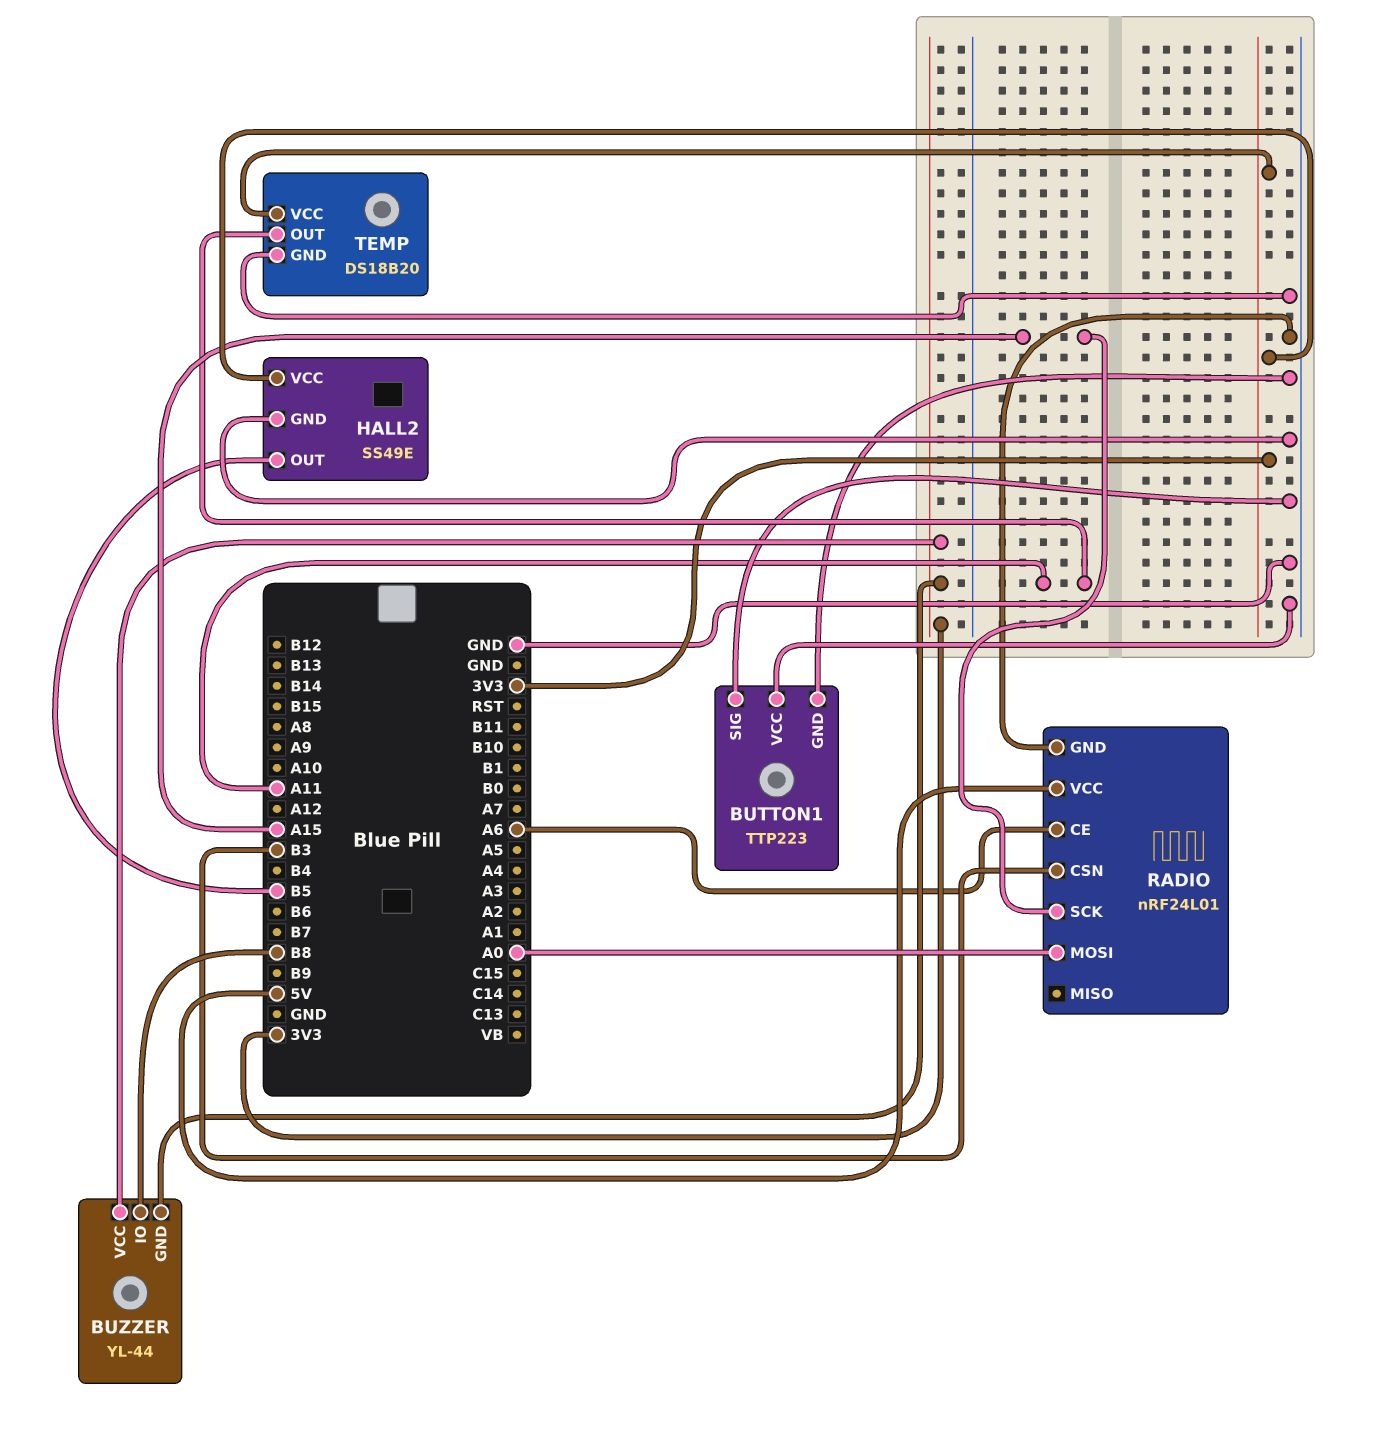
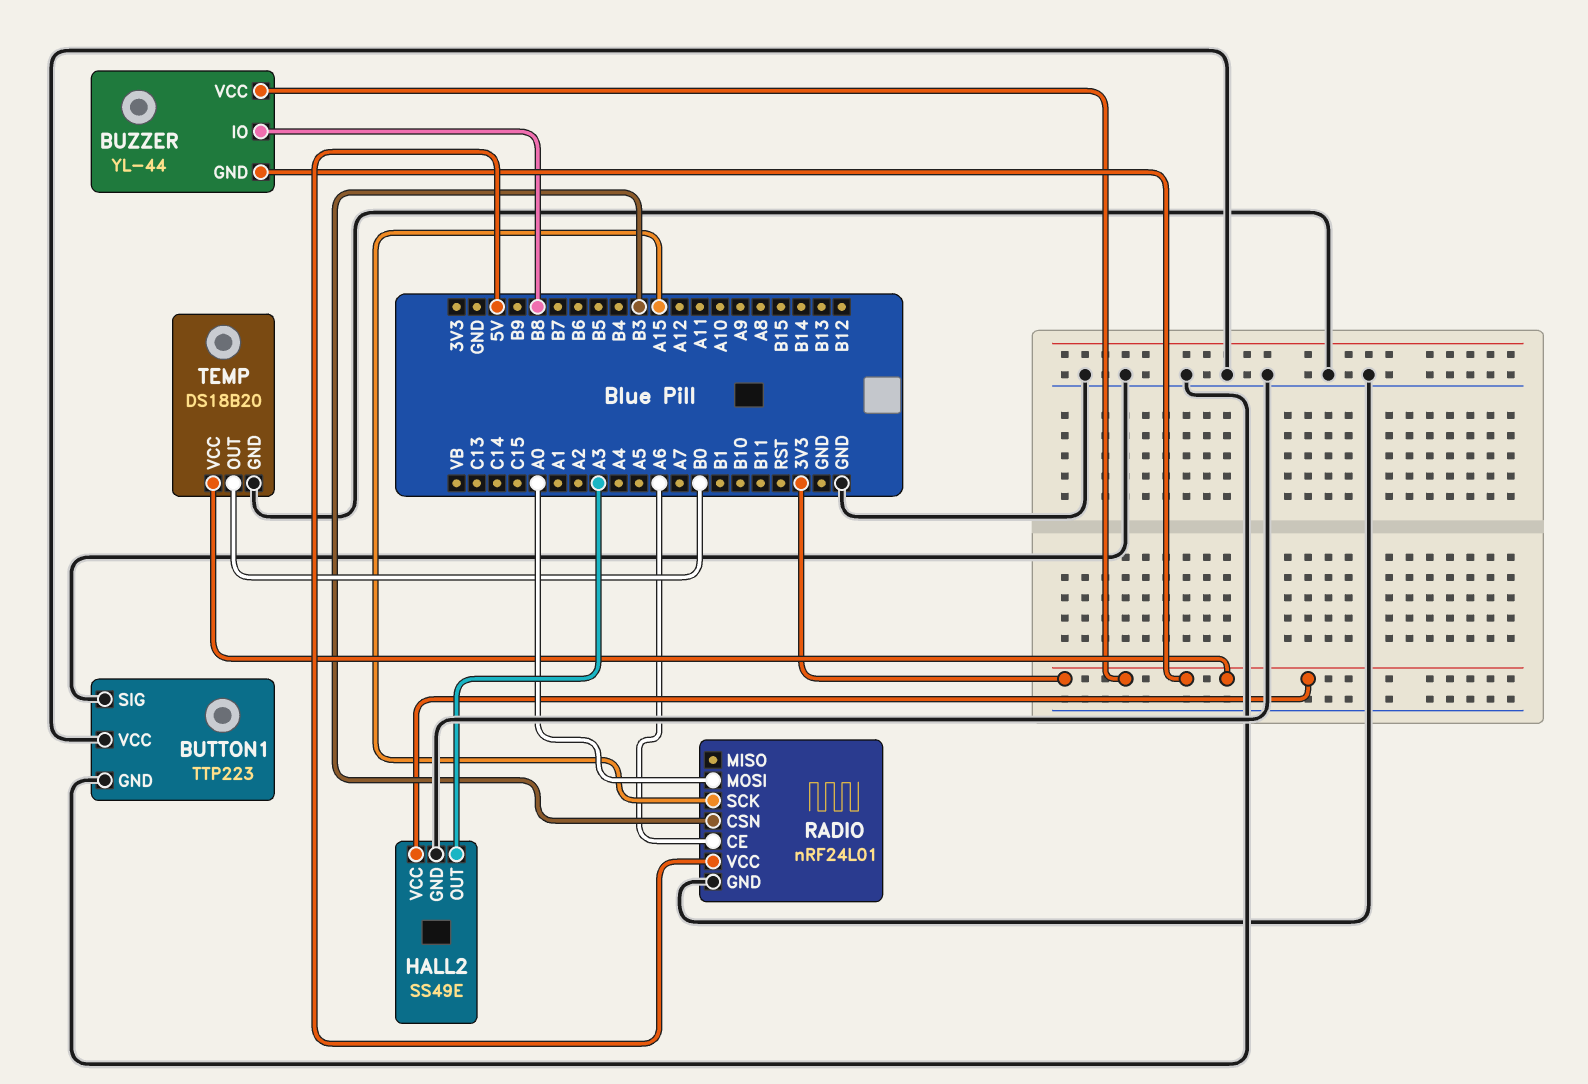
HALL2 pin OUT: B5 -> A3
TEMP pin OUT: A11 -> B0

